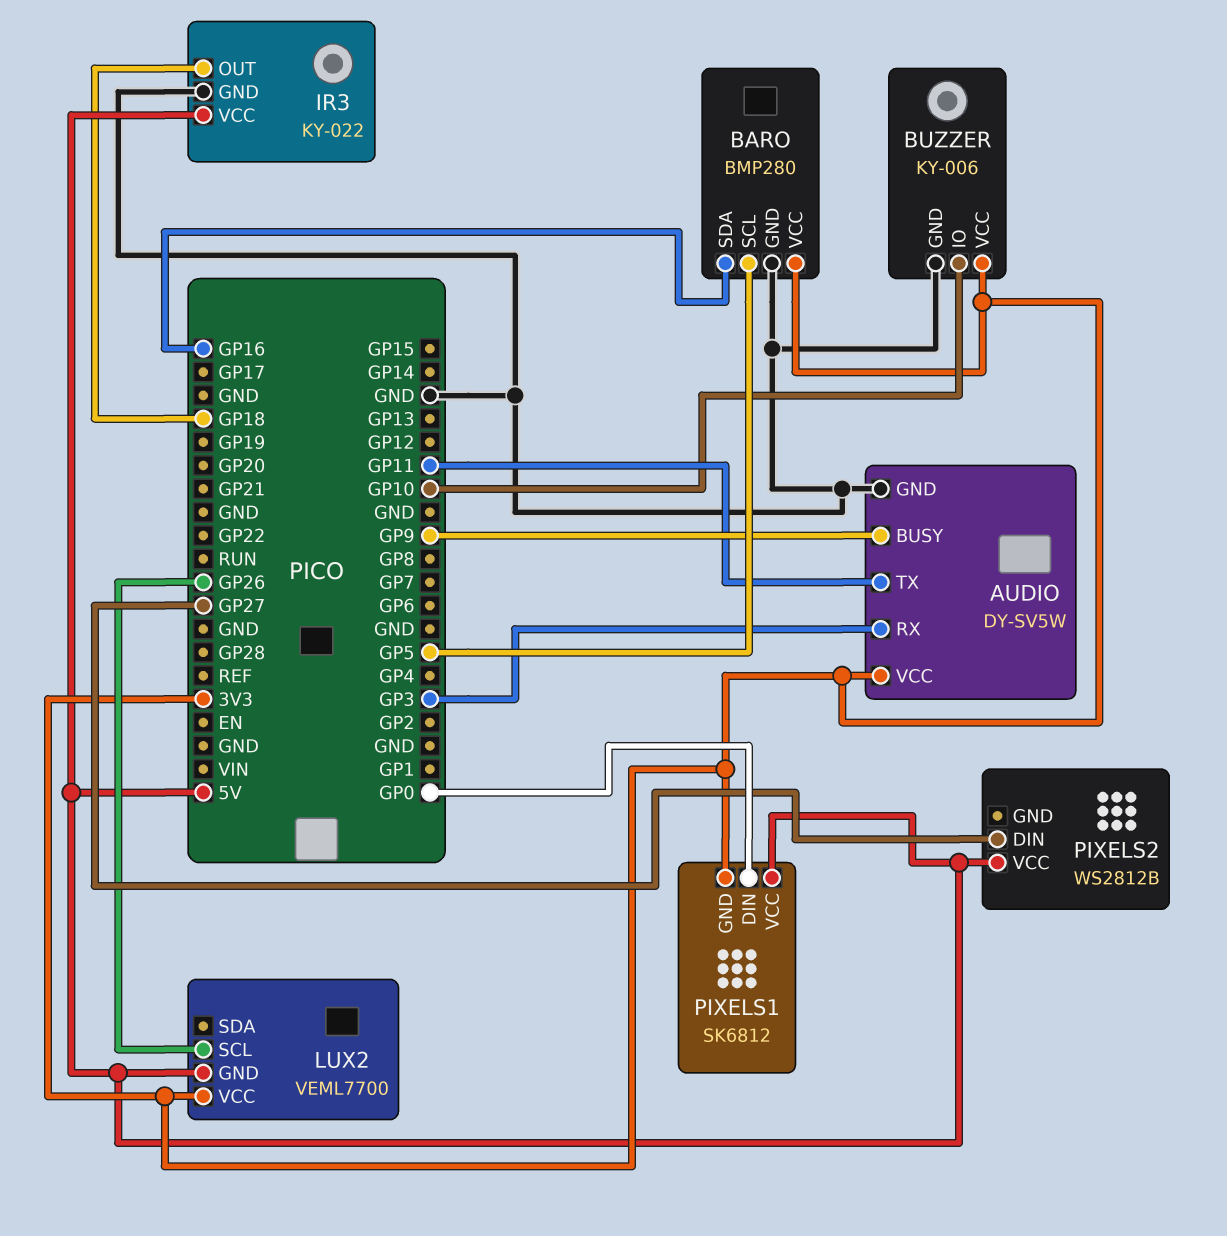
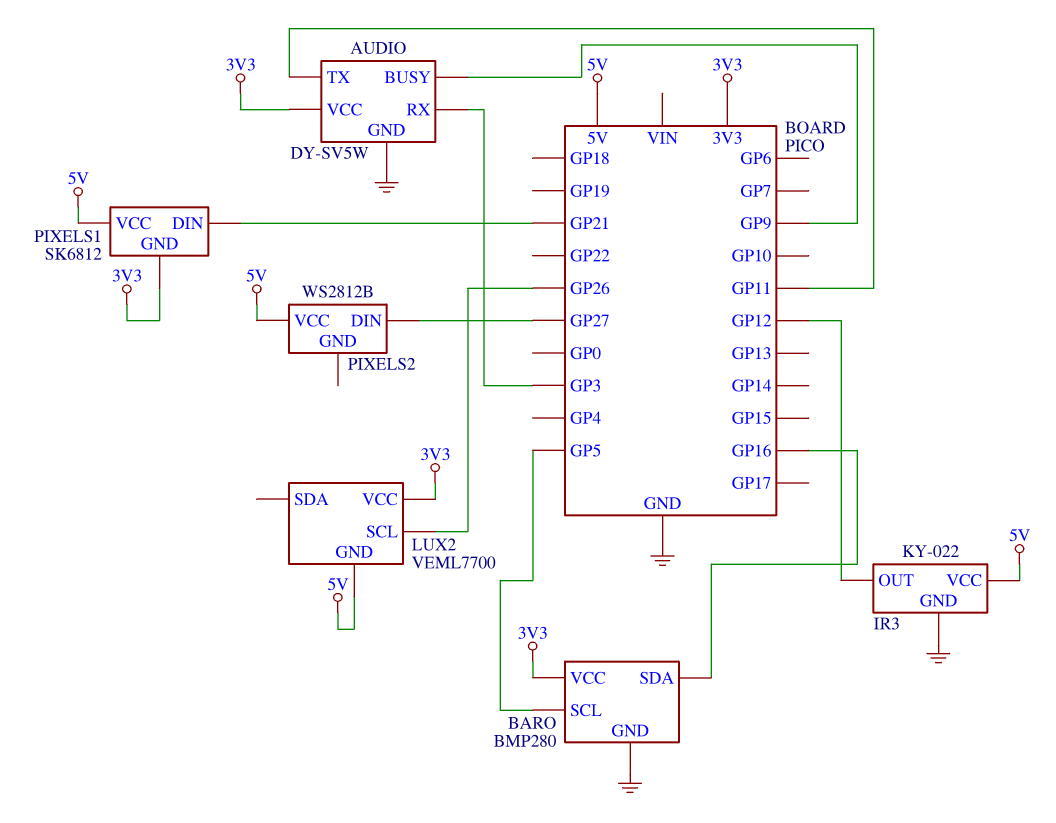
BUZZER: KY-006 -> none
BUZZER pin GND: GND -> none
BUZZER pin IO: GP10 -> none
BUZZER pin VCC: 3V3 -> none
IR3 pin OUT: GP18 -> GP12
PIXELS1 pin DIN: GP0 -> GP21

